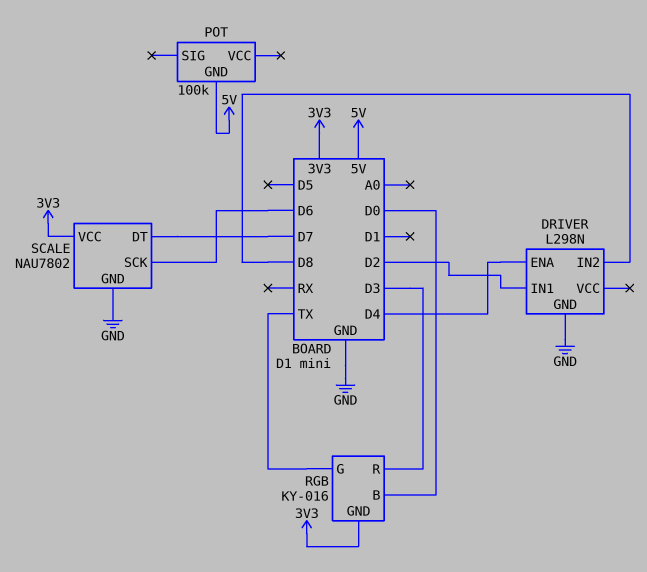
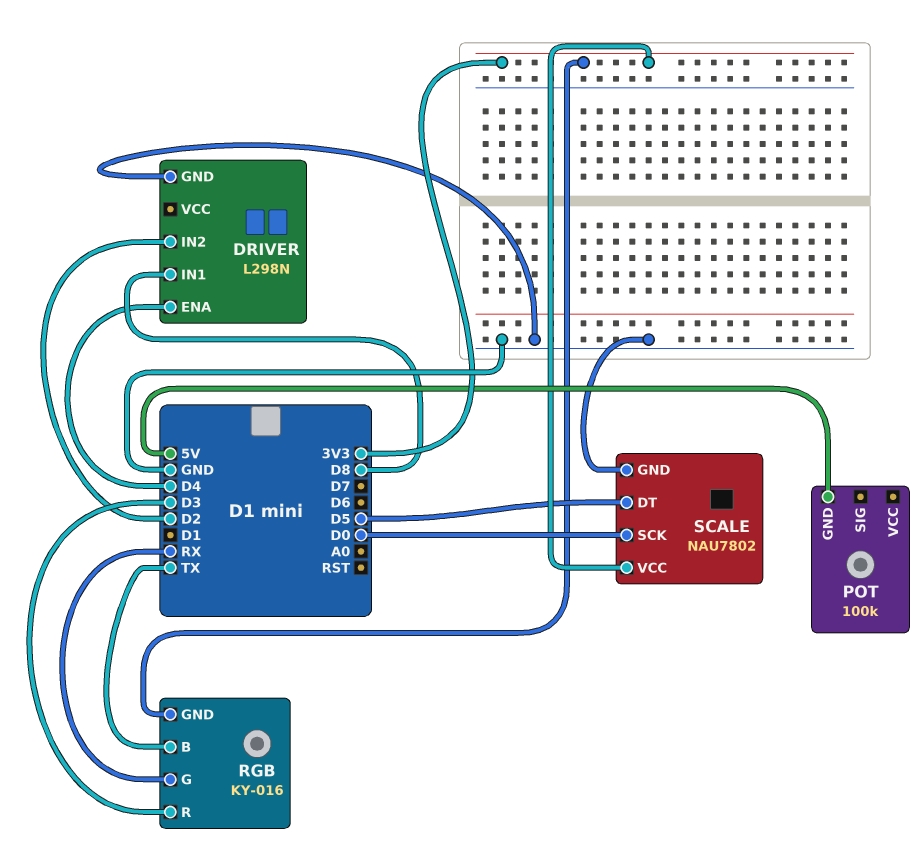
DRIVER pin IN1: D2 -> D8
DRIVER pin IN2: D8 -> D2
RGB pin B: D0 -> TX
RGB pin G: TX -> RX
SCALE pin DT: D7 -> D5
SCALE pin SCK: D6 -> D0

